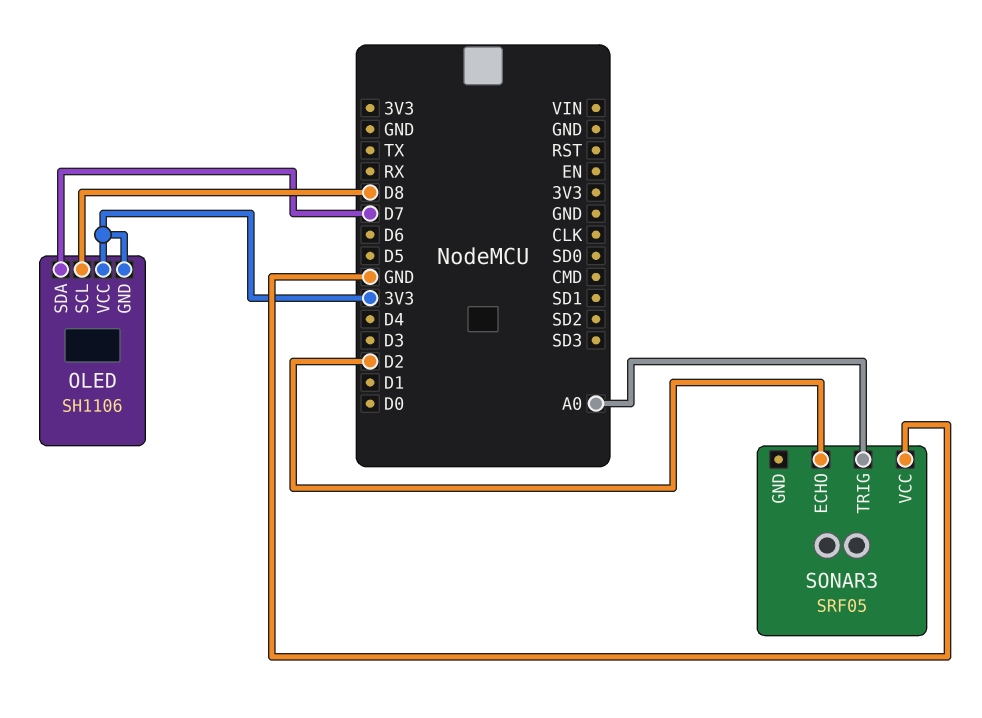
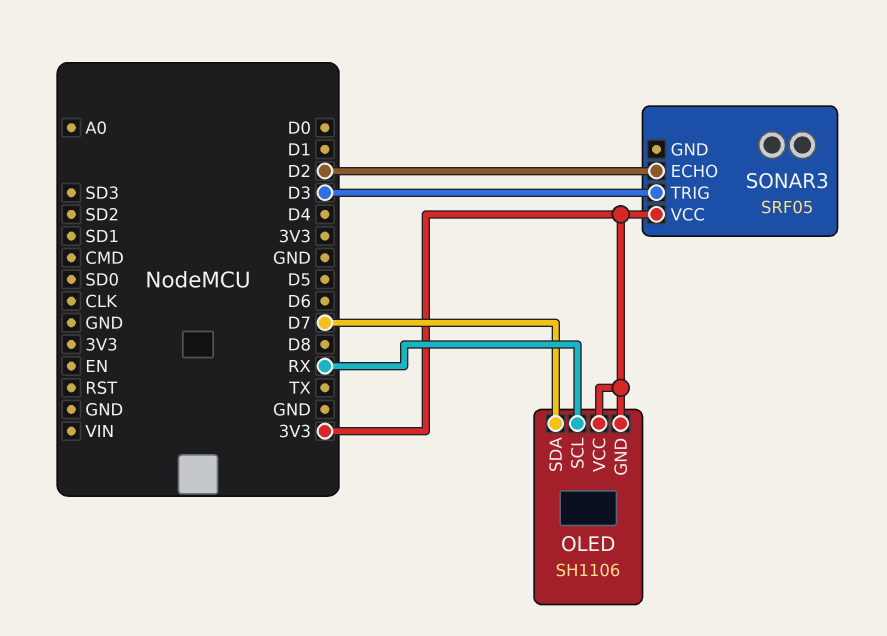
OLED pin SCL: D8 -> RX
SONAR3 pin TRIG: A0 -> D3
SONAR3 pin VCC: GND -> 3V3

